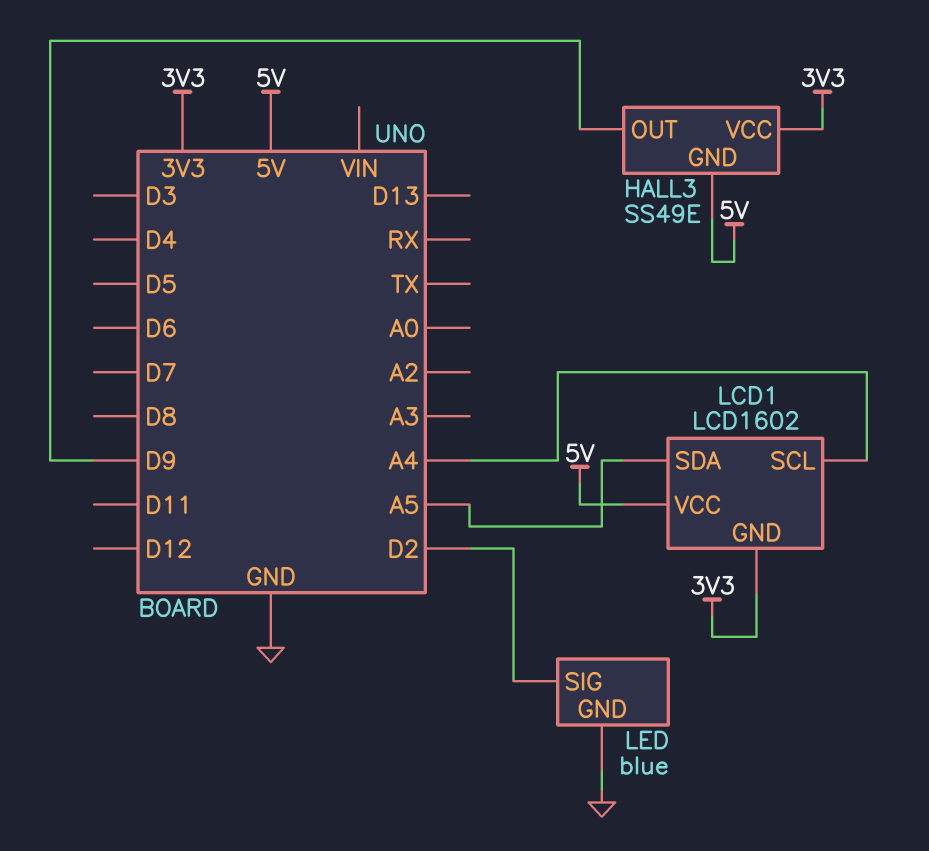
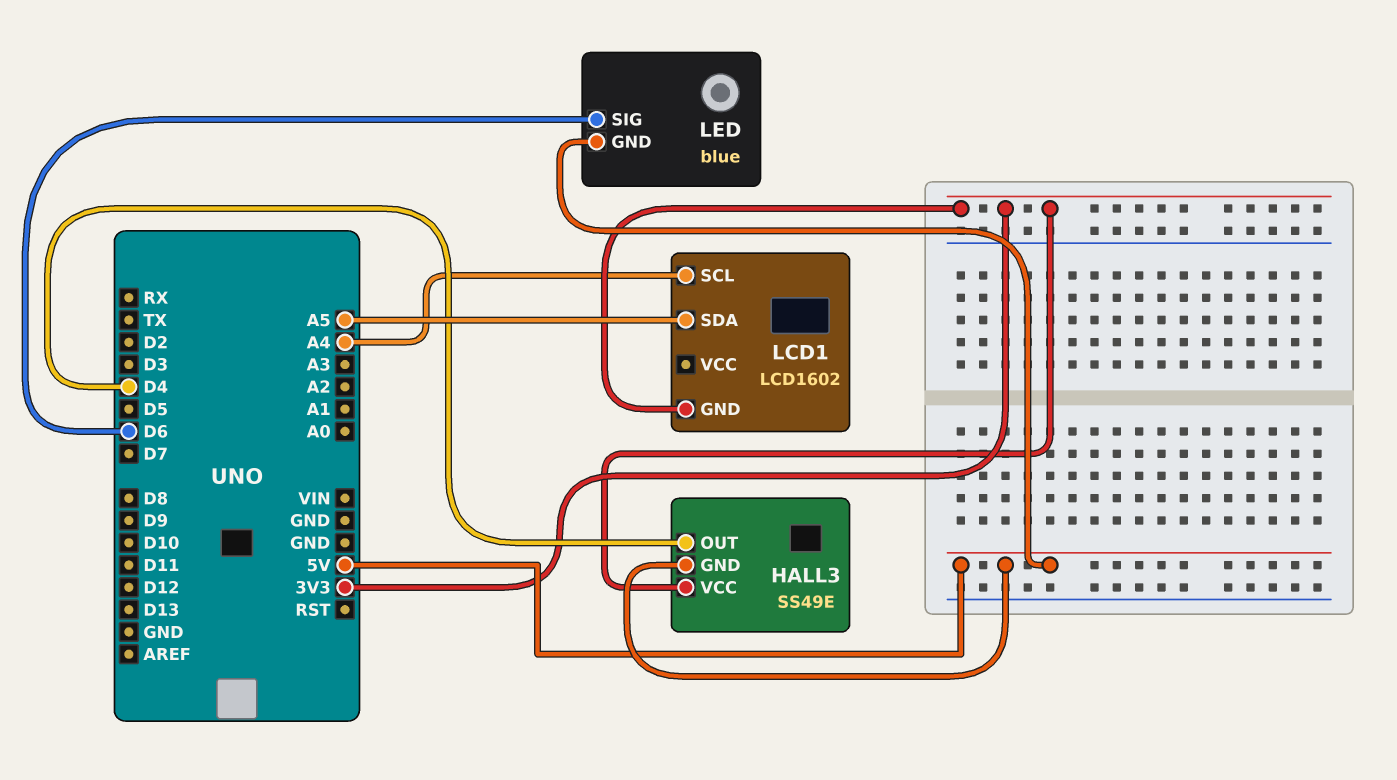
HALL3 pin OUT: D9 -> D4
LCD1 pin VCC: 5V -> none
LED pin GND: GND -> 5V
LED pin SIG: D2 -> D6

